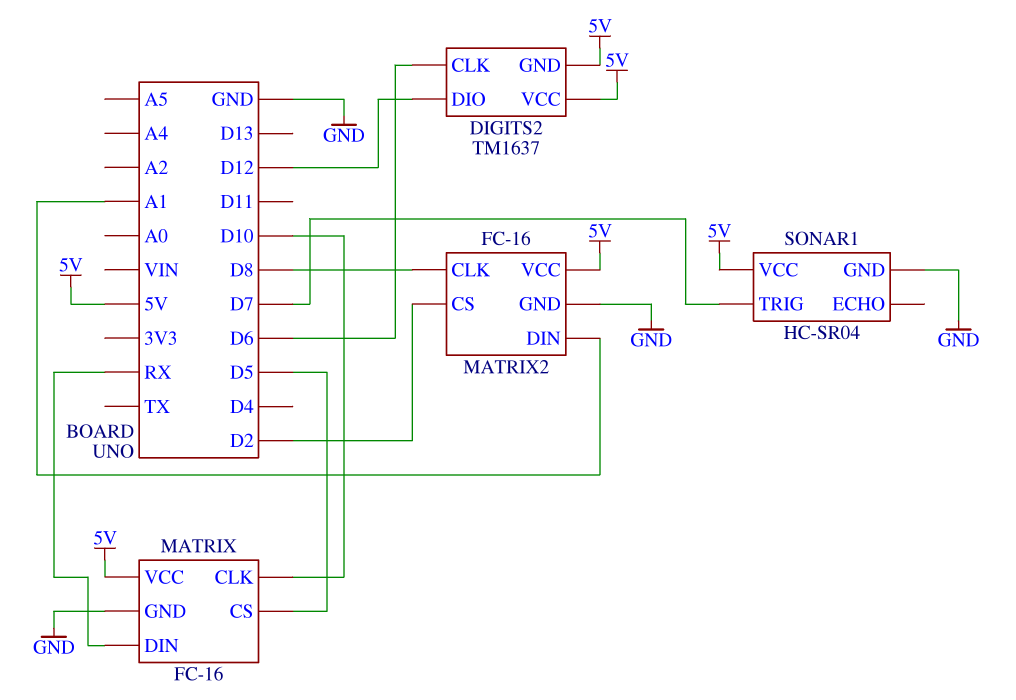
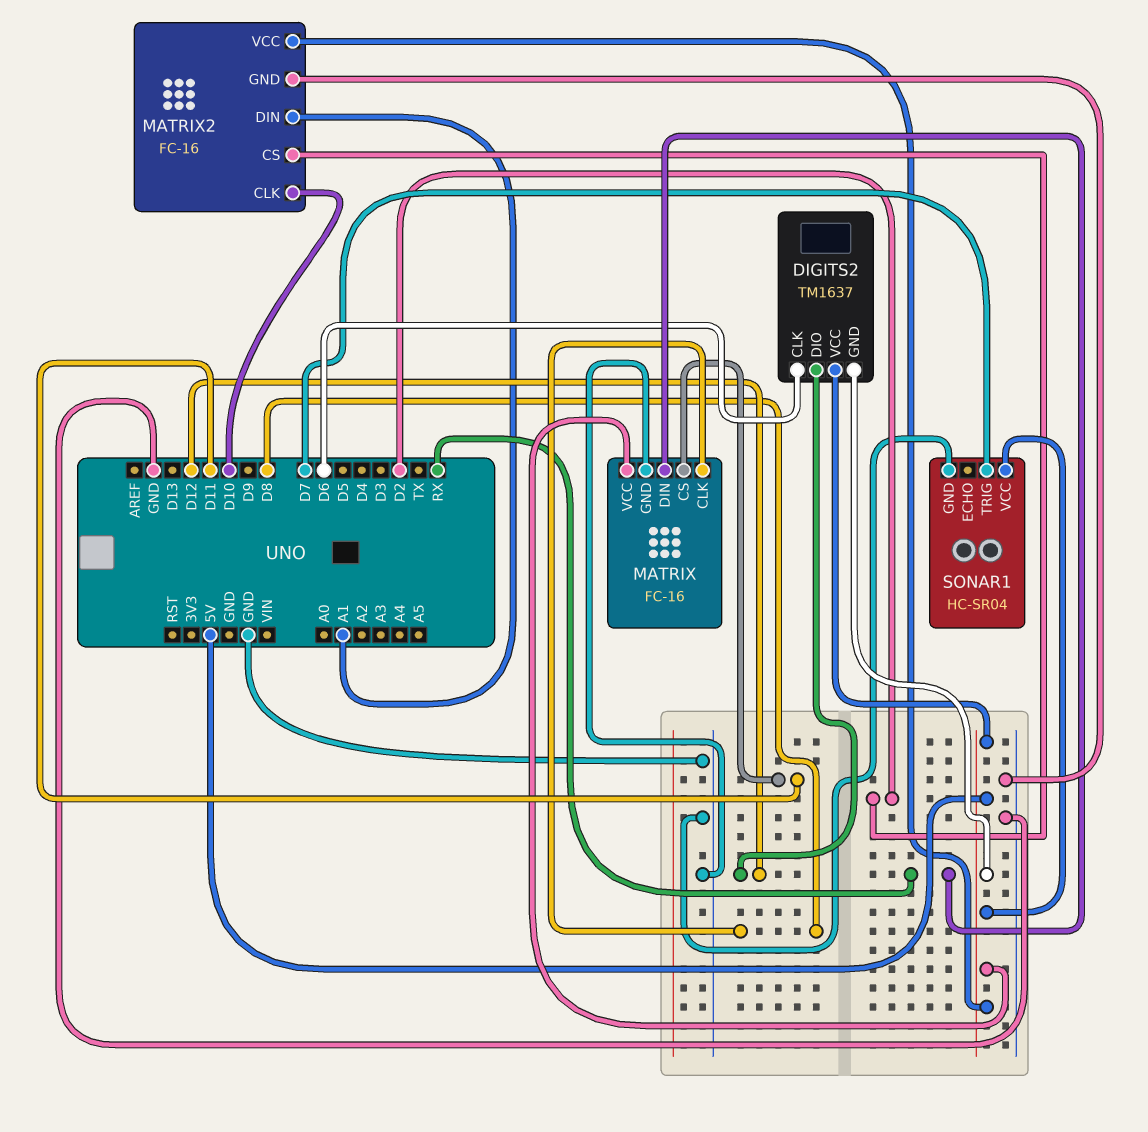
MATRIX pin CLK: D10 -> D8
MATRIX pin CS: D5 -> D11
MATRIX2 pin CLK: D8 -> D10

